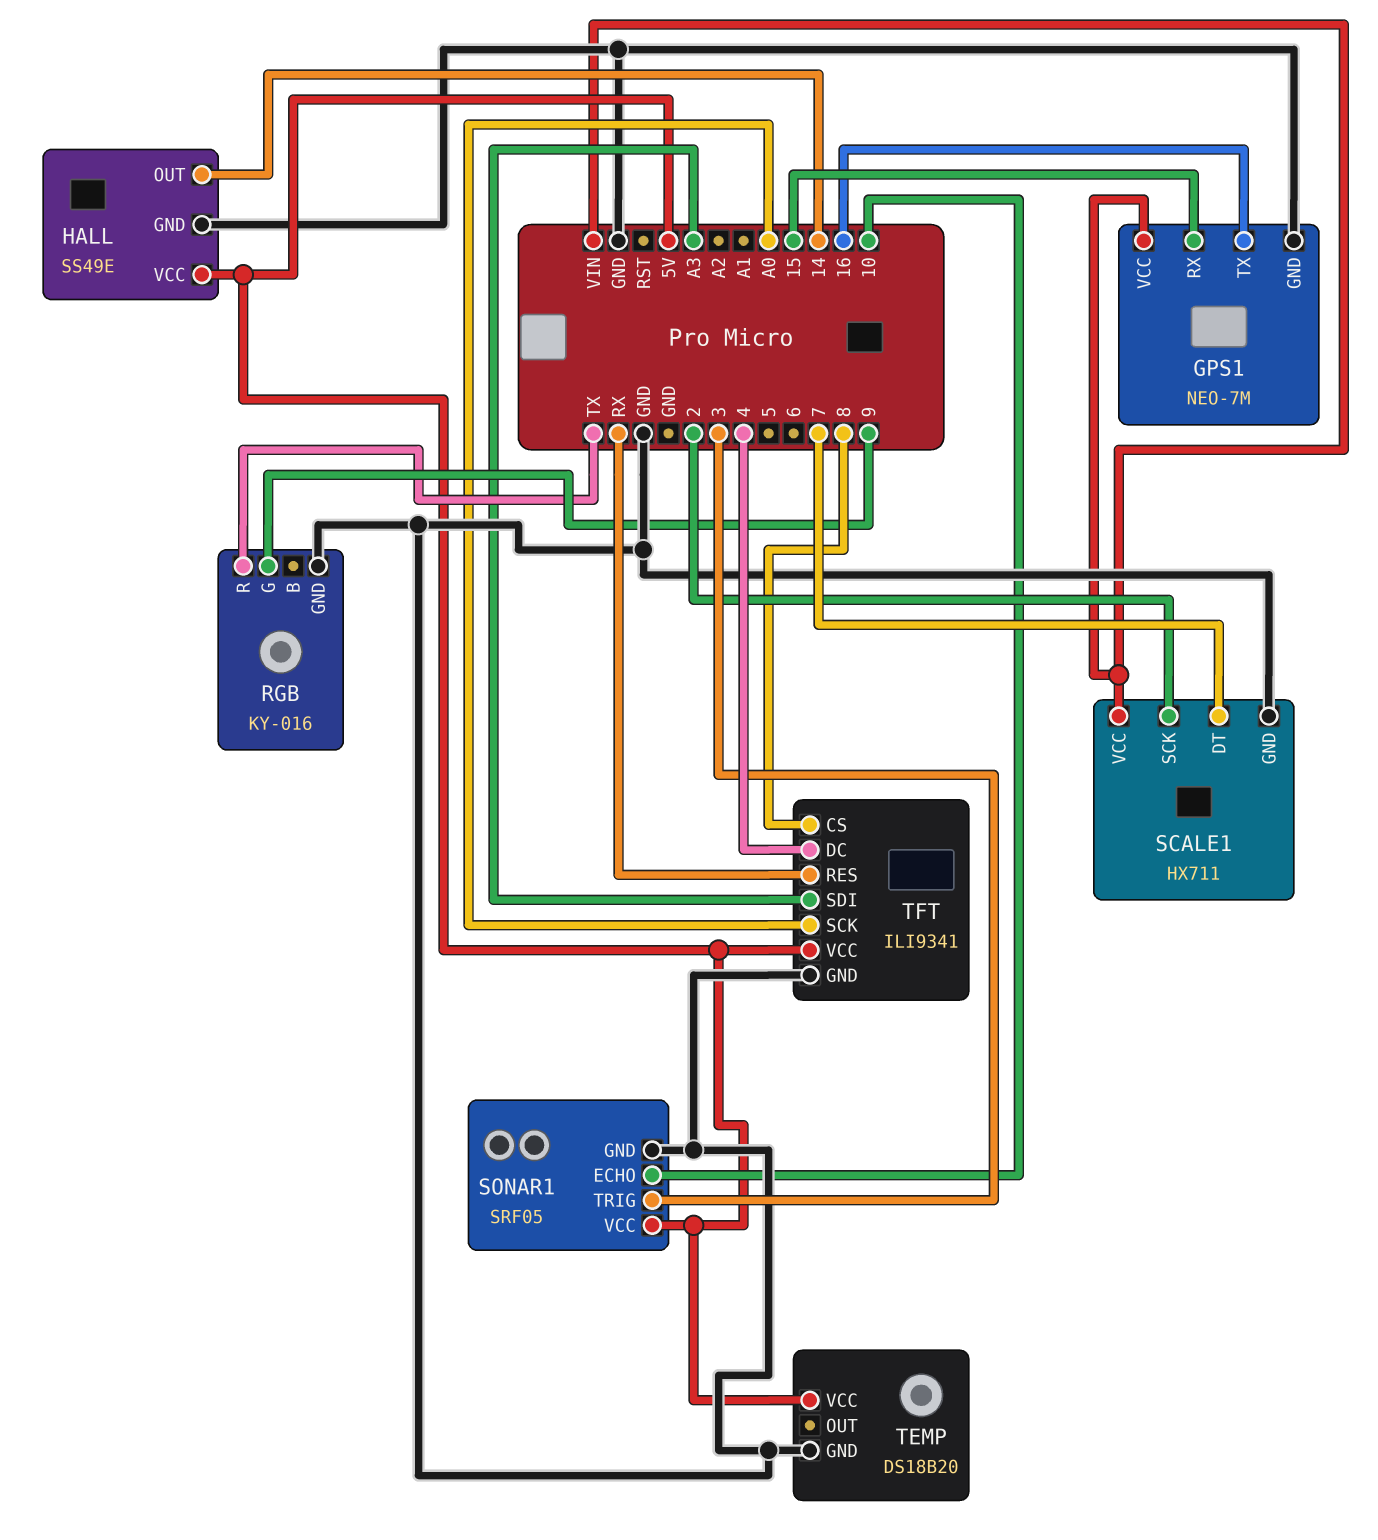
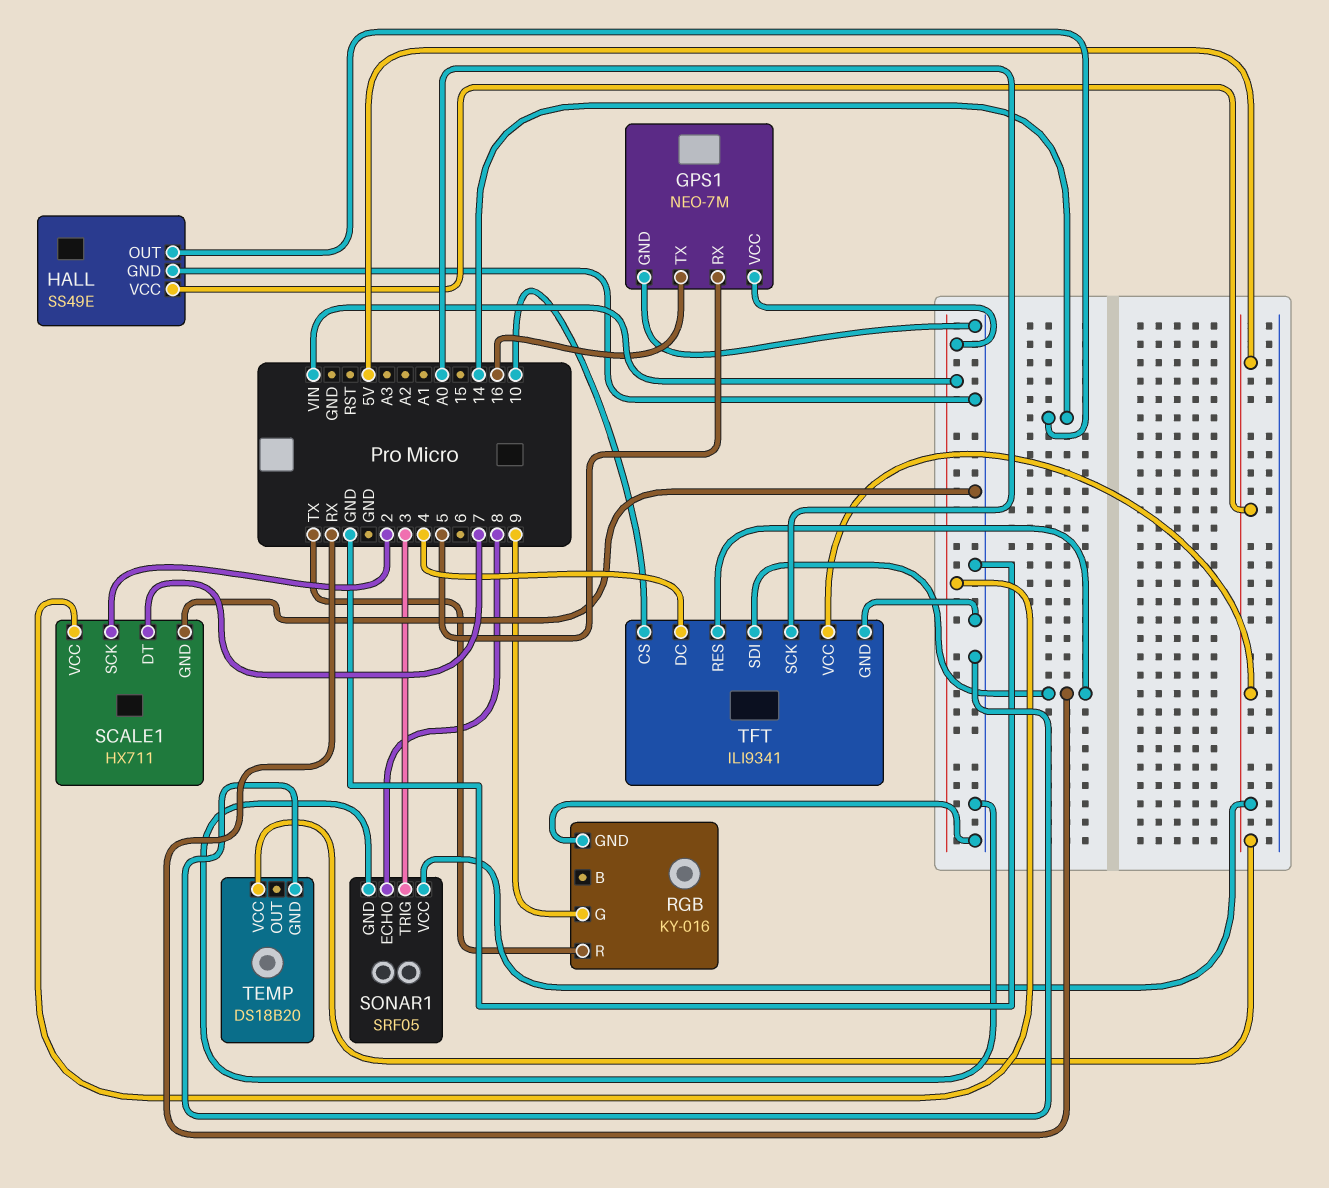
GPS1 pin RX: 15 -> 5
SONAR1 pin ECHO: 10 -> 8
TFT pin CS: 8 -> 10
TFT pin SDI: A3 -> RX

